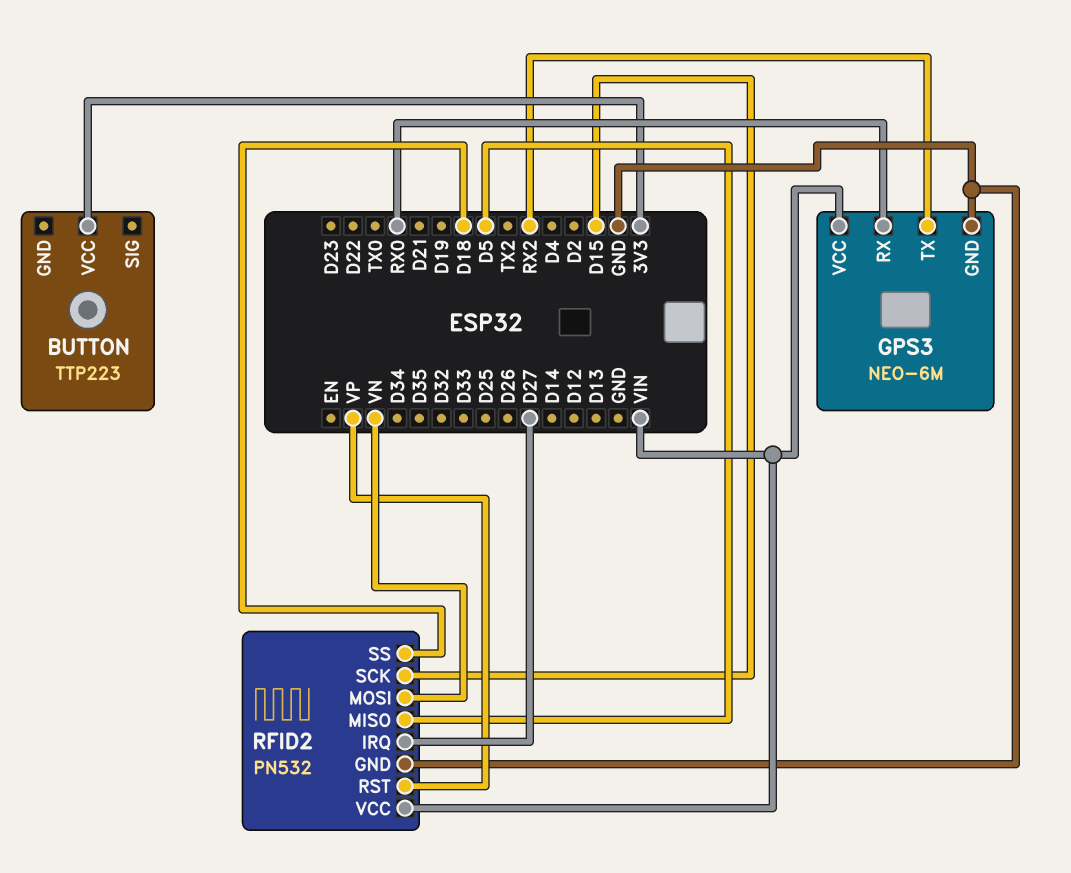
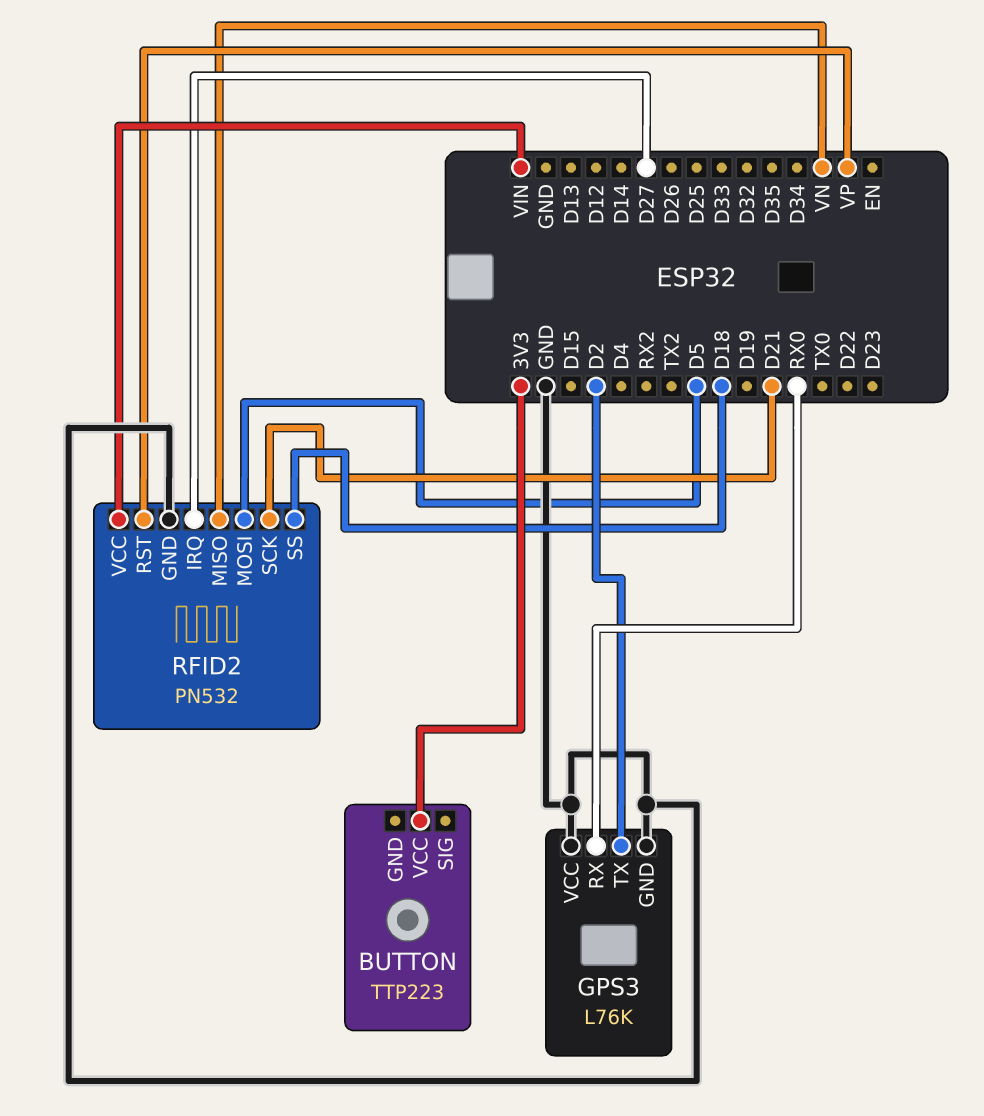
GPS3: NEO-6M -> L76K
GPS3 pin TX: RX2 -> D2
GPS3 pin VCC: VIN -> GND
RFID2 pin MISO: D5 -> VN
RFID2 pin MOSI: VN -> D5
RFID2 pin SCK: D15 -> D21

